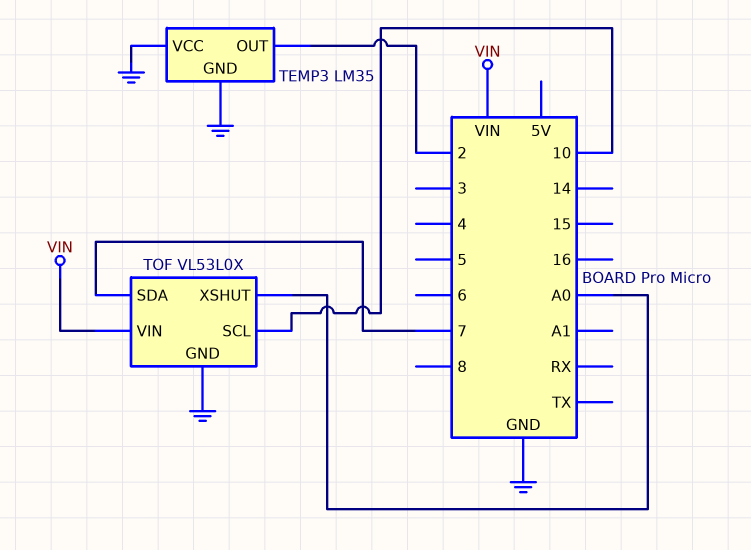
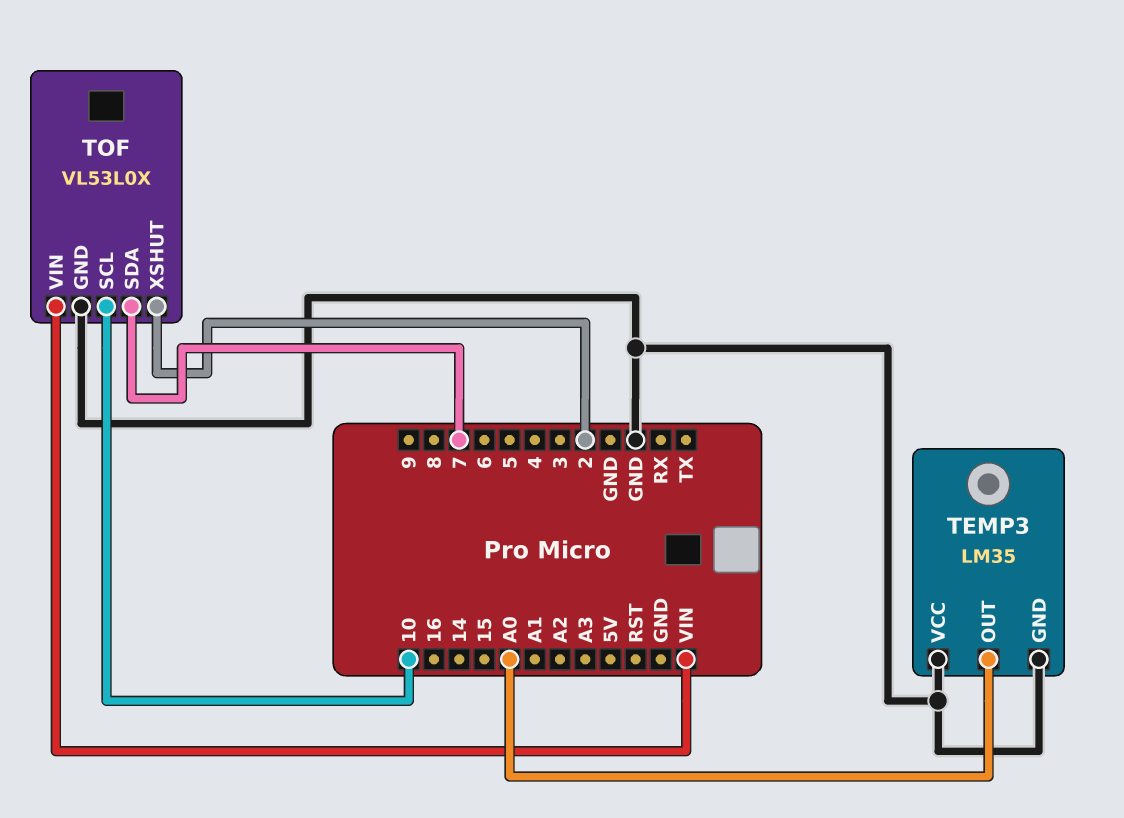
TEMP3 pin OUT: 2 -> A0
TOF pin XSHUT: A0 -> 2

